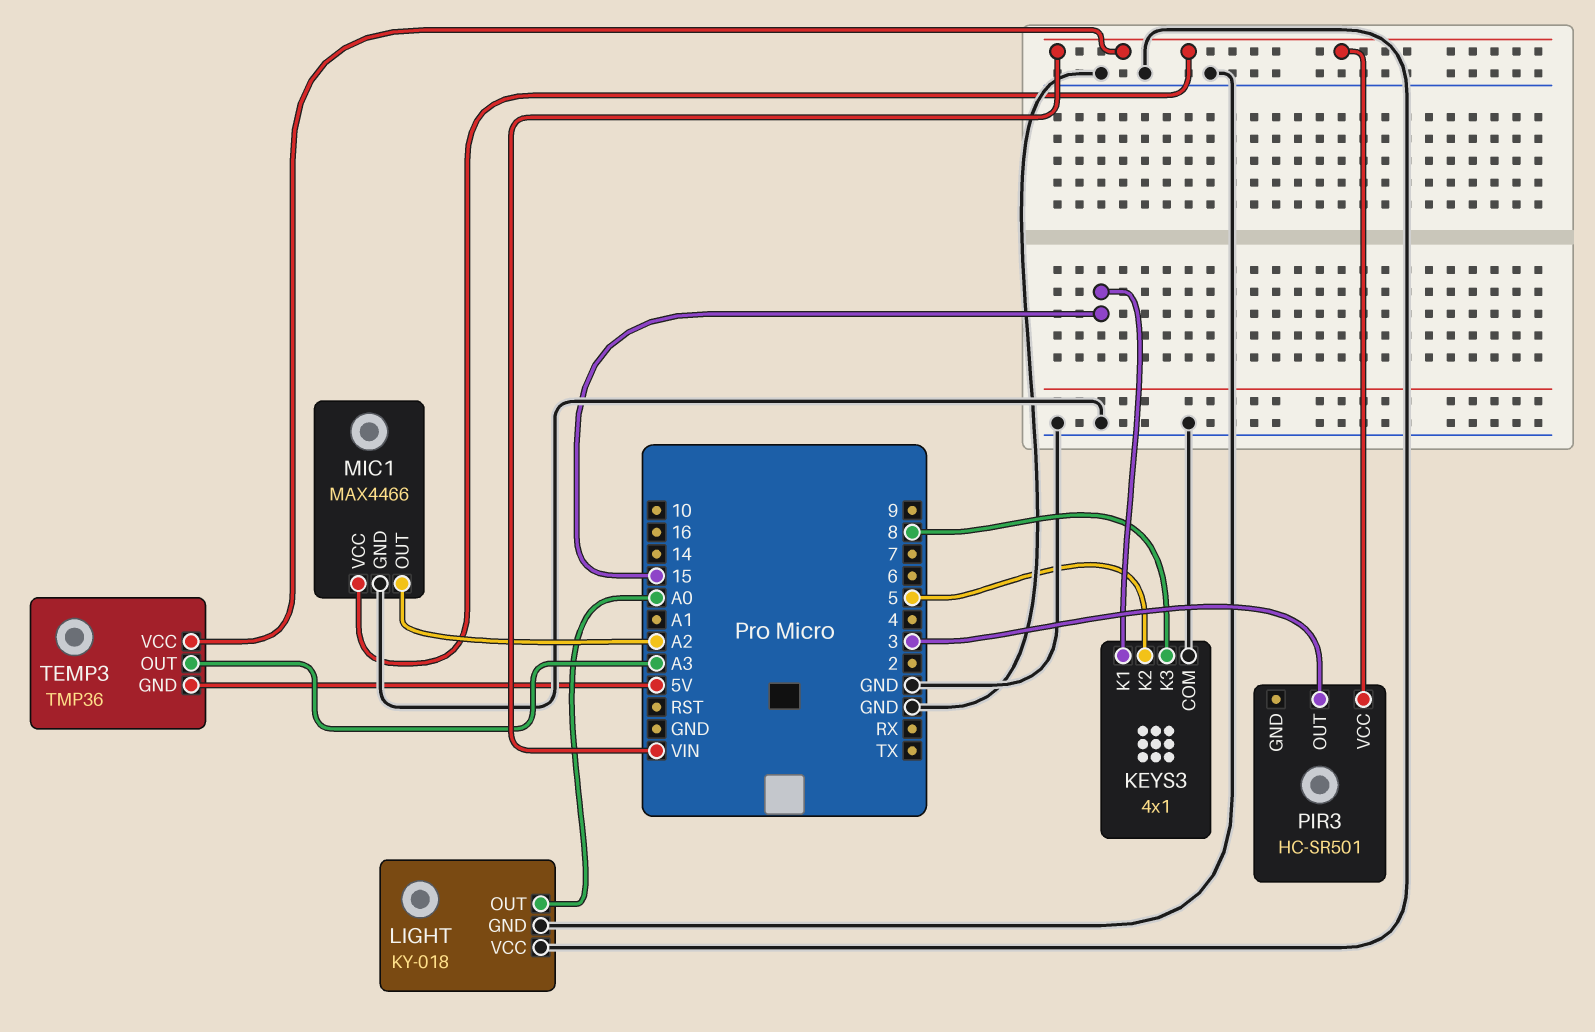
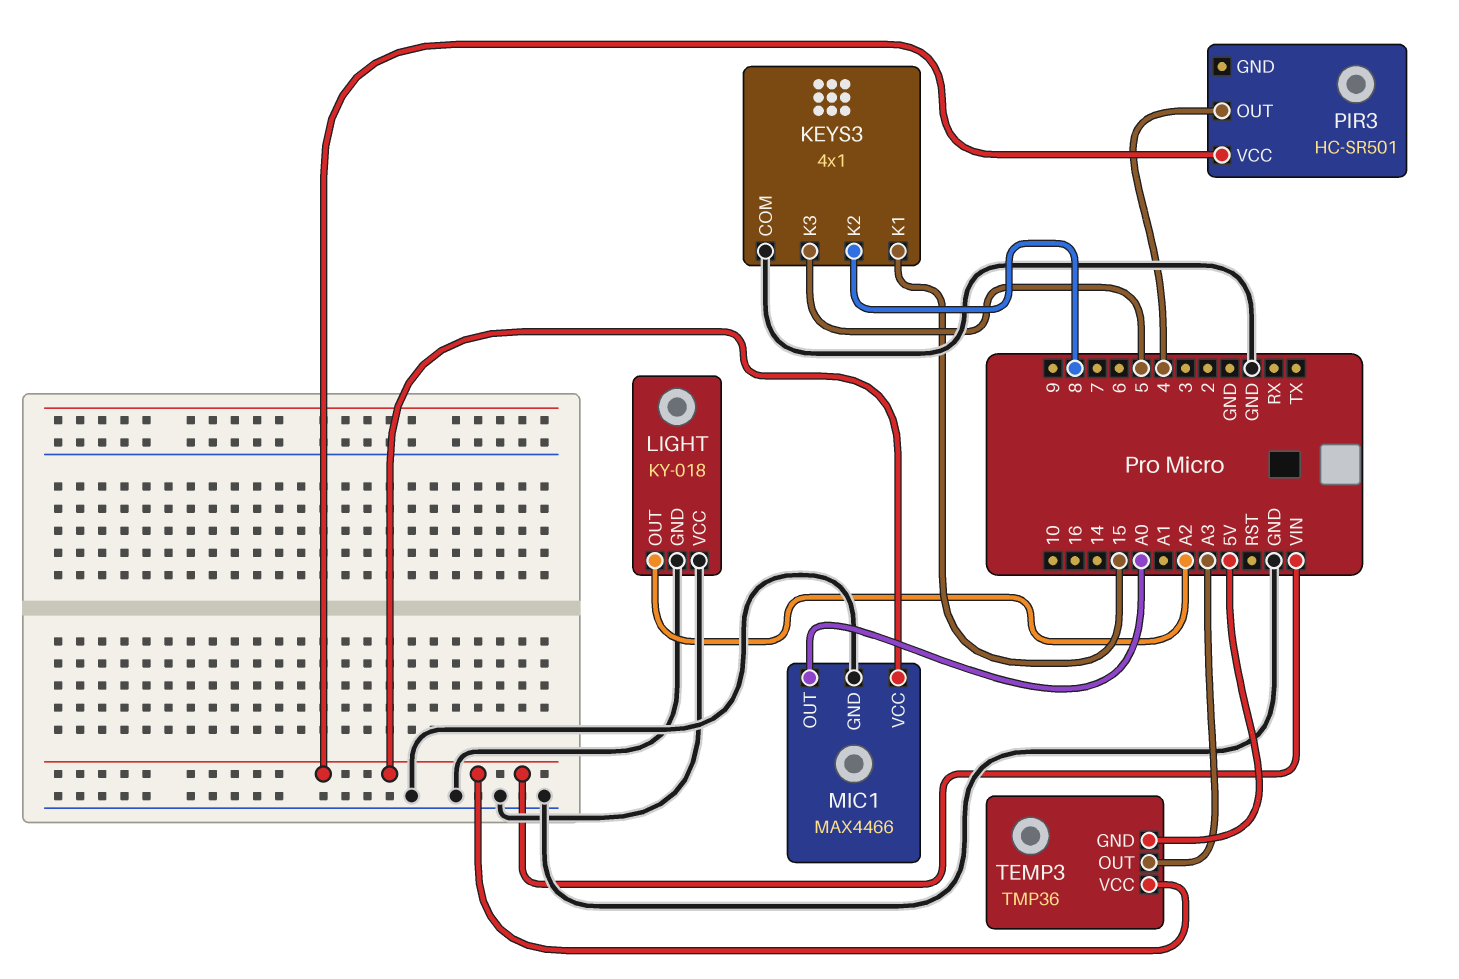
KEYS3 pin K2: 5 -> 8
KEYS3 pin K3: 8 -> 5
LIGHT pin OUT: A0 -> A2
MIC1 pin OUT: A2 -> A0
PIR3 pin OUT: 3 -> 4

